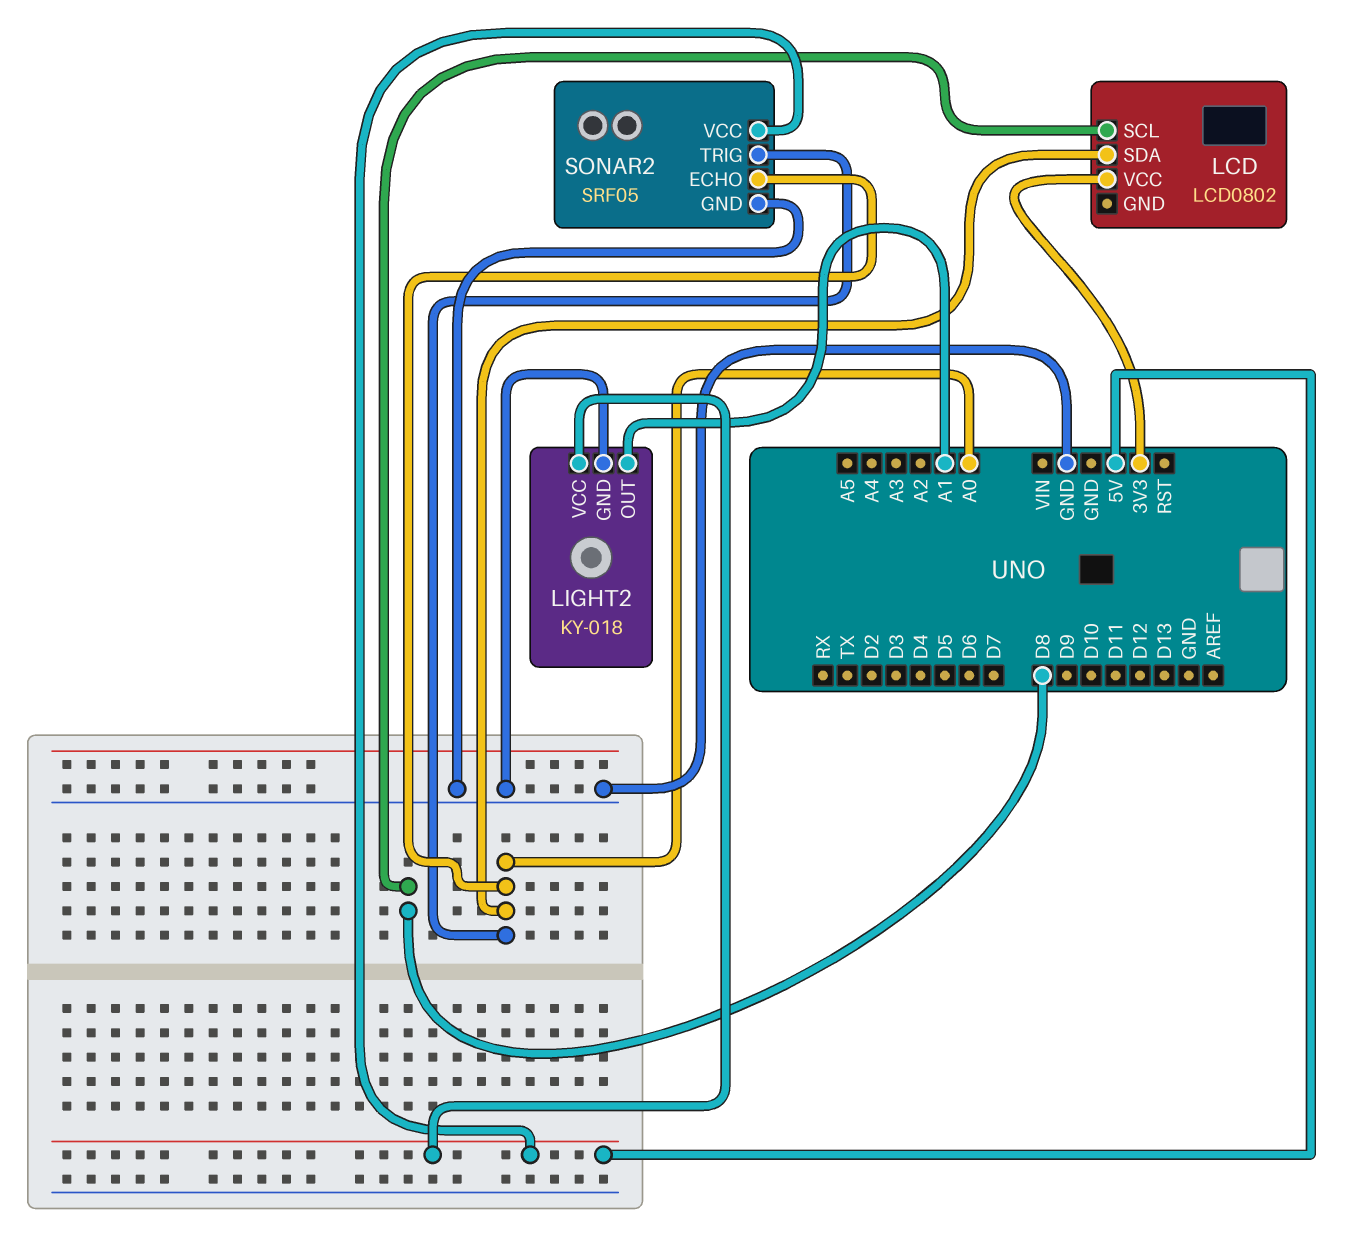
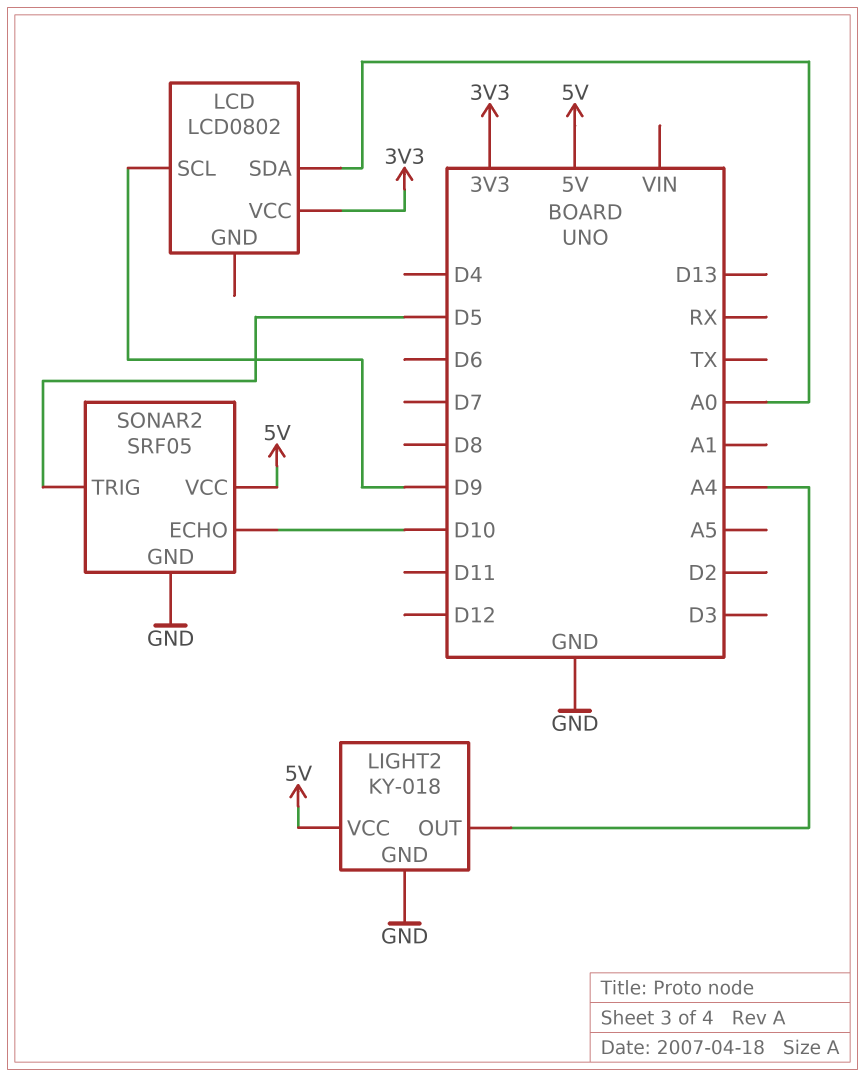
LCD pin SCL: D8 -> D9
LIGHT2 pin OUT: A1 -> A4
SONAR2 pin ECHO: A0 -> D10
SONAR2 pin TRIG: A0 -> D5

